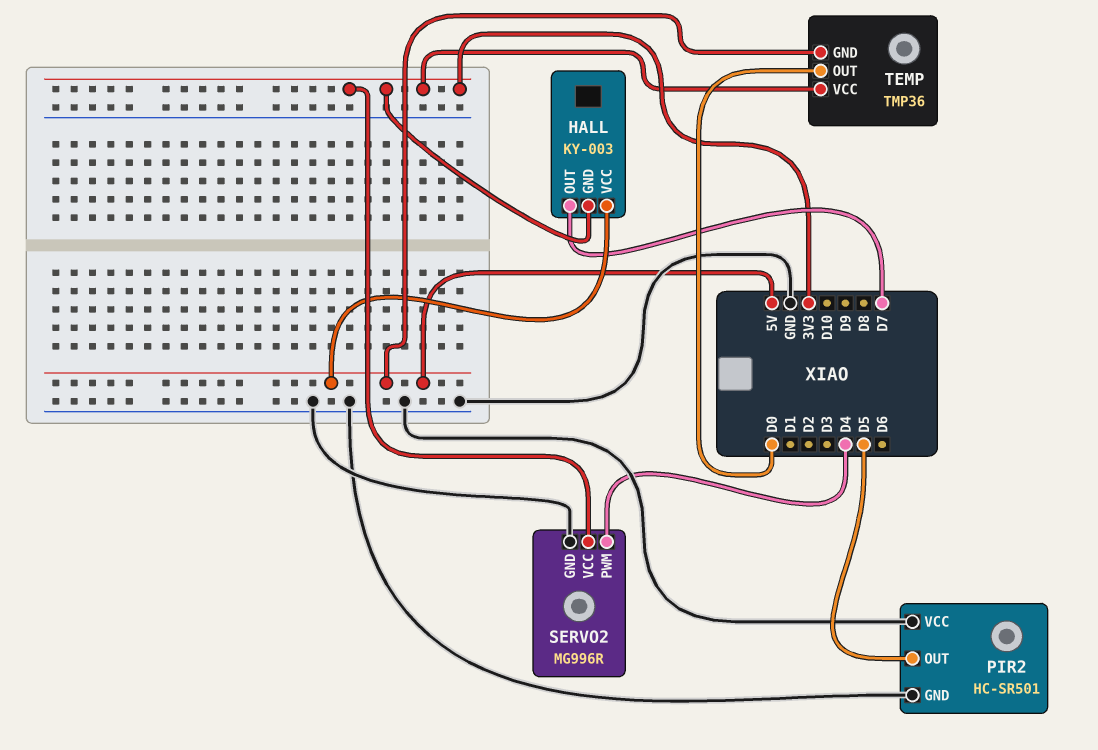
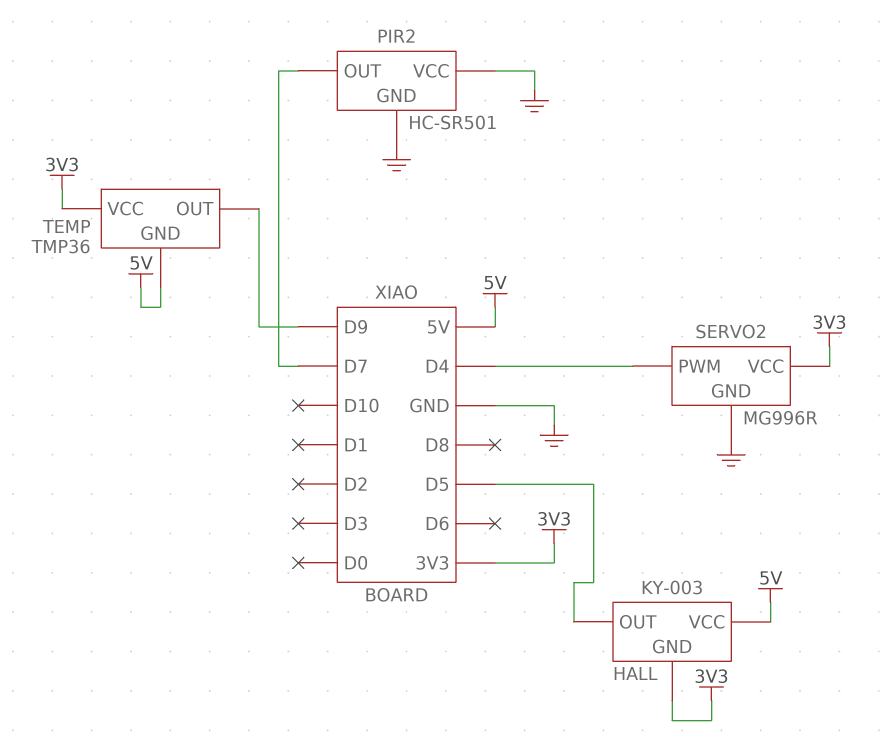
HALL pin OUT: D7 -> D5
PIR2 pin OUT: D5 -> D7
TEMP pin OUT: D0 -> D9

